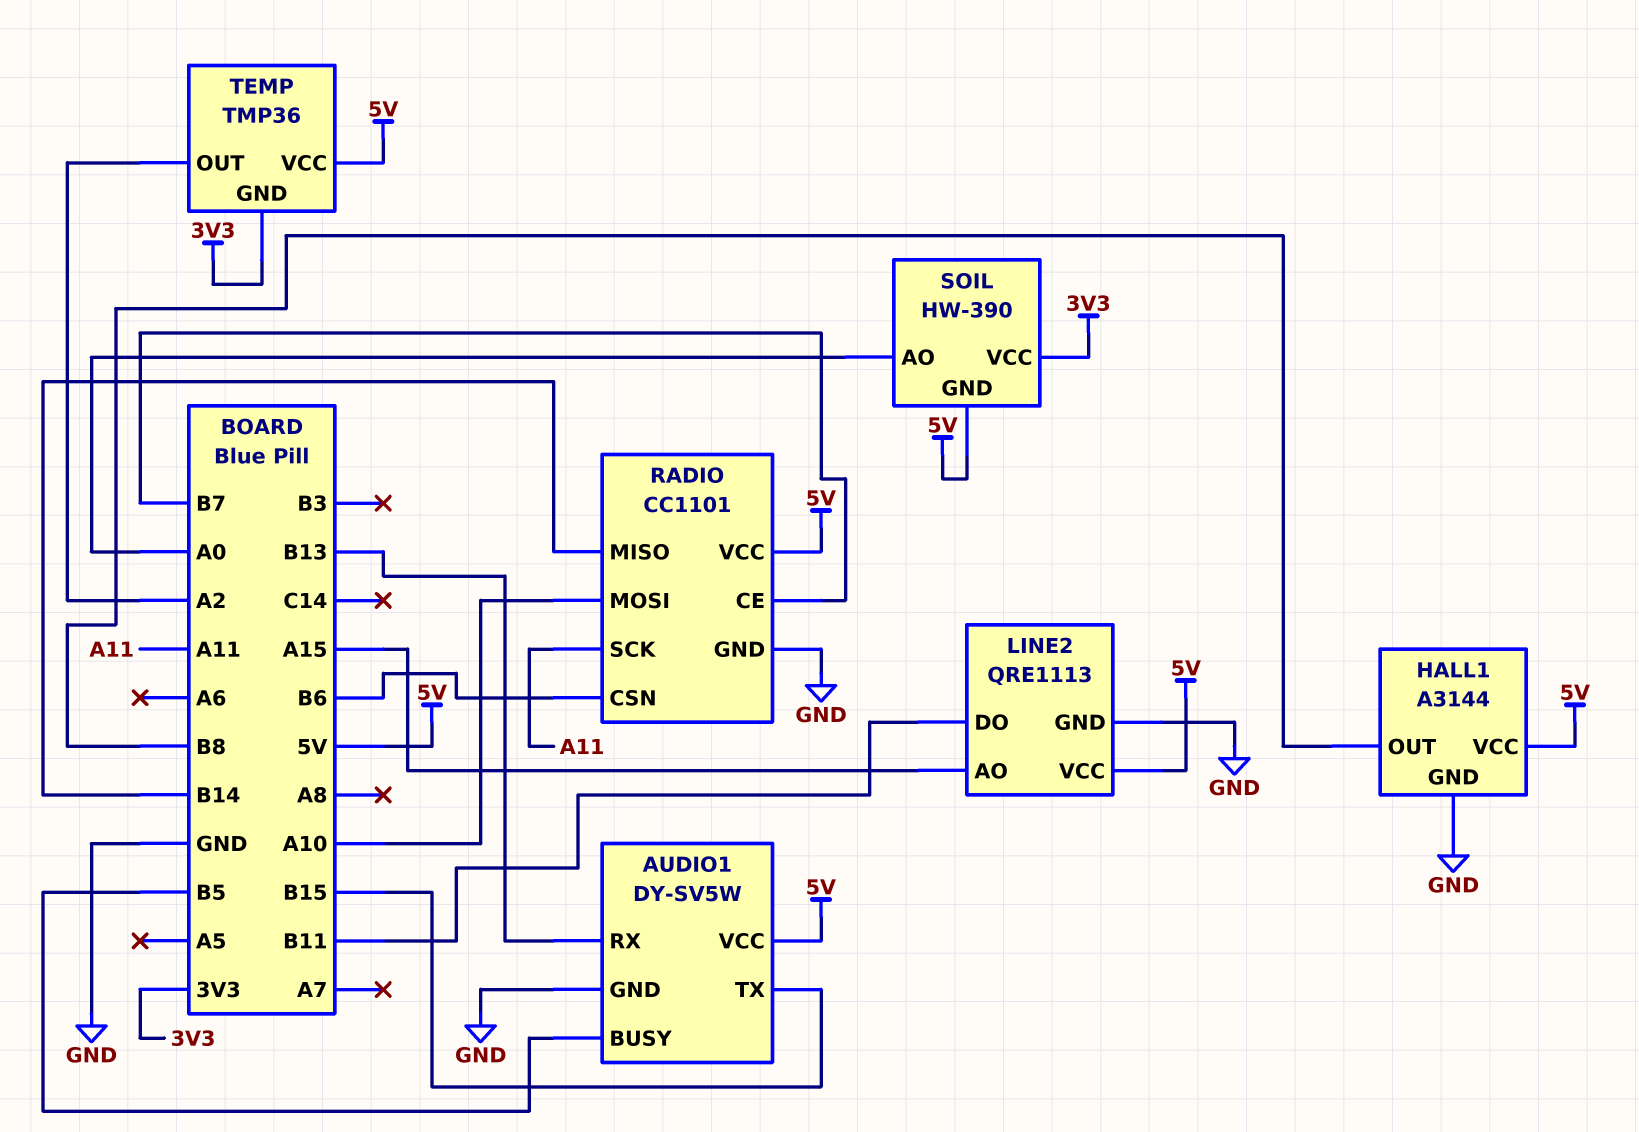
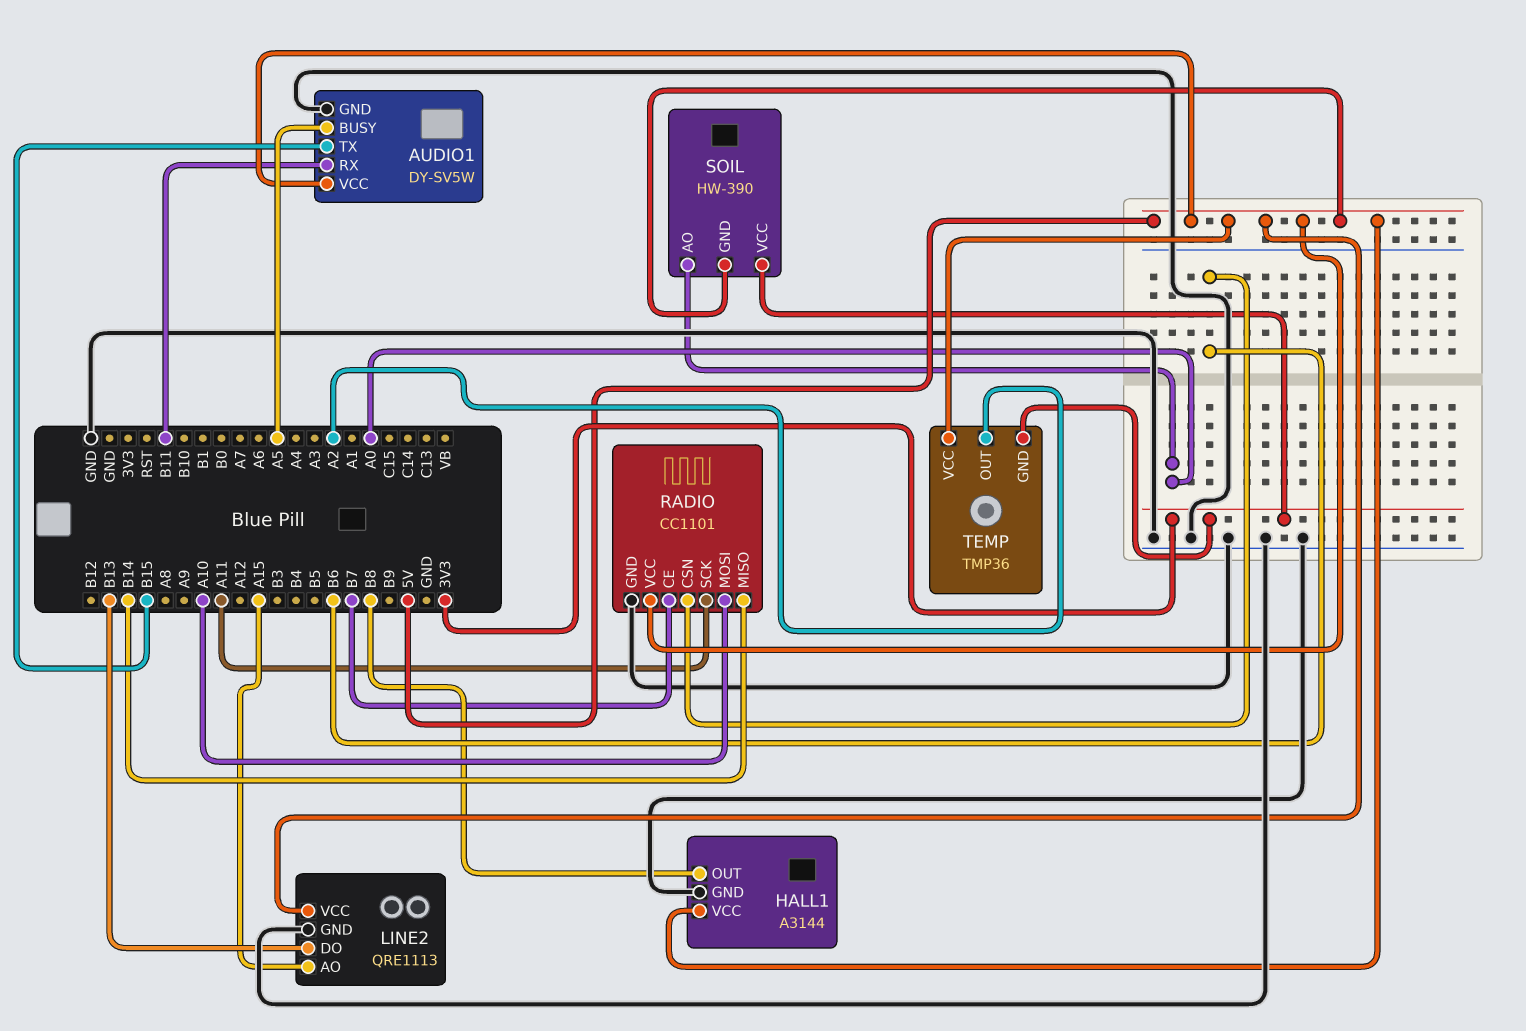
AUDIO1 pin BUSY: B5 -> A5
AUDIO1 pin RX: B13 -> B11
LINE2 pin DO: B11 -> B13

